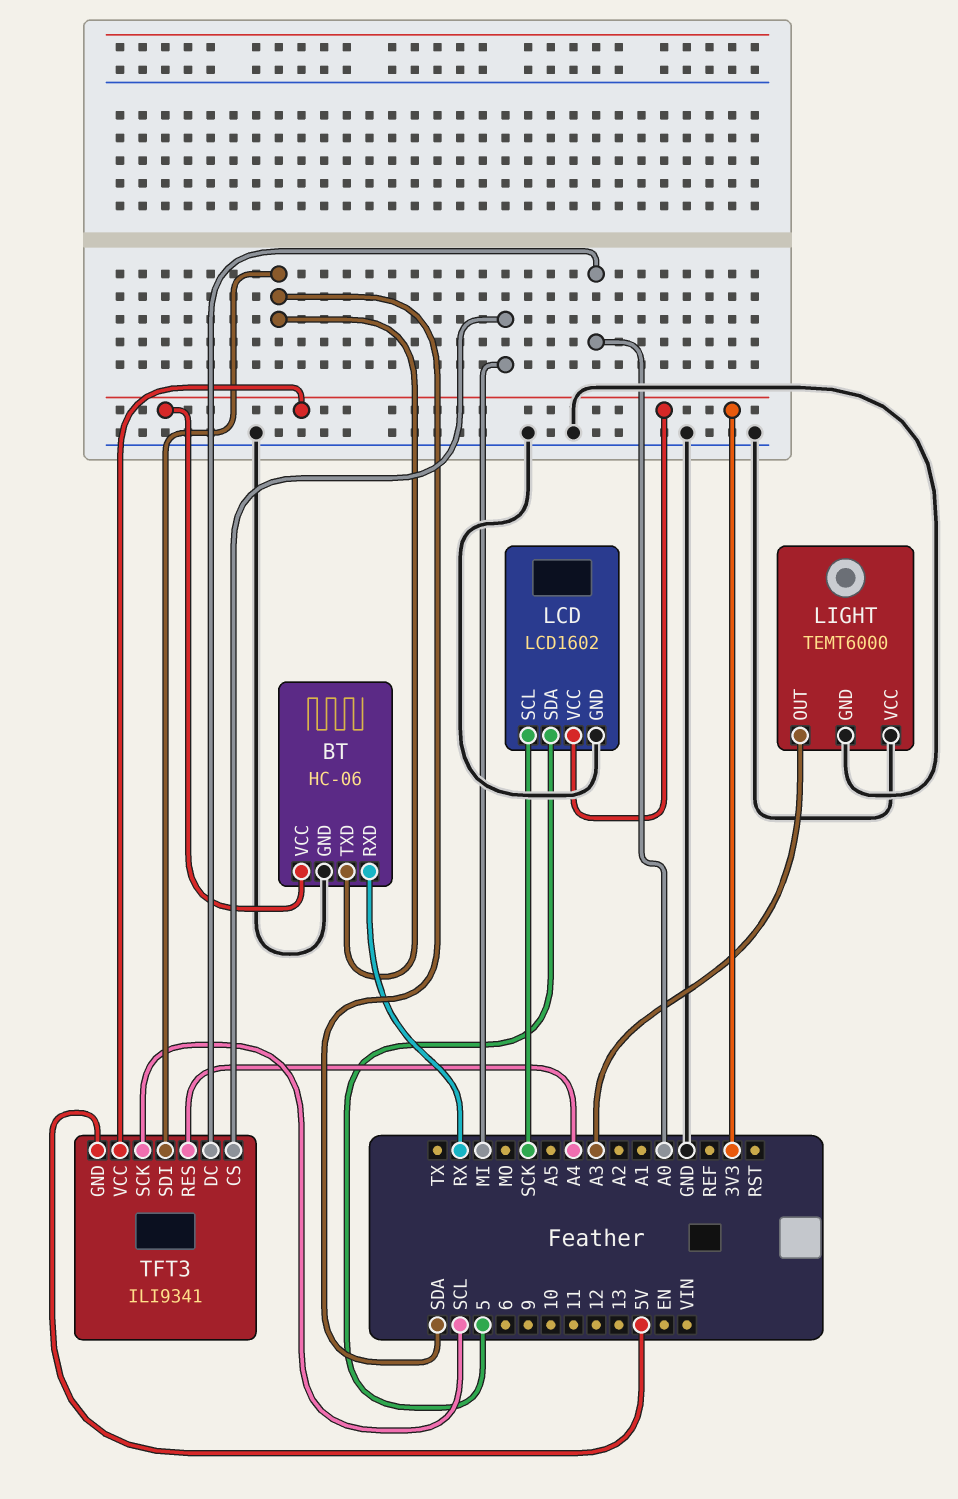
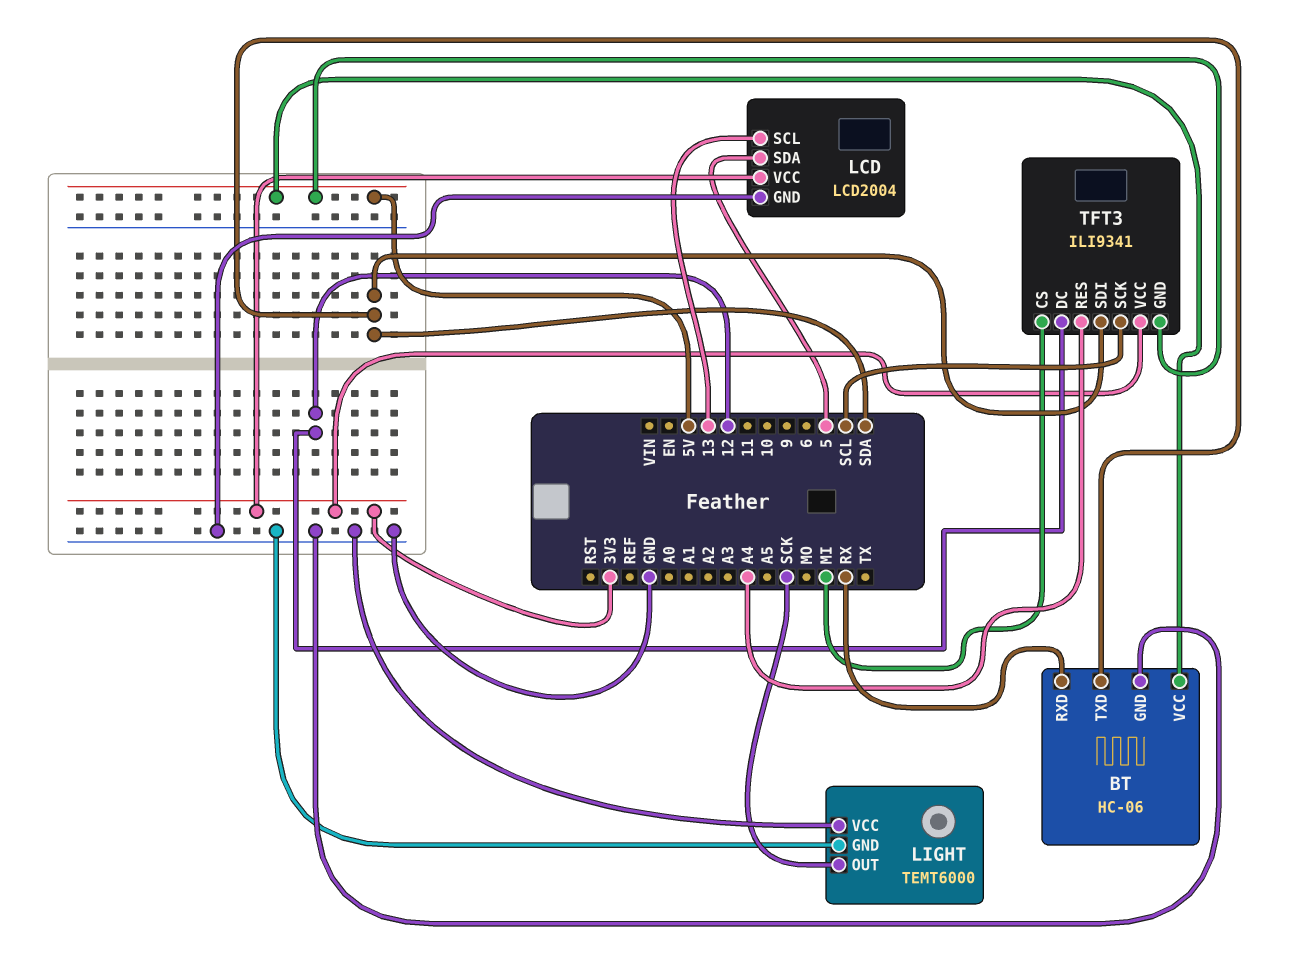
BT pin VCC: 3V3 -> 5V
LCD: LCD1602 -> LCD2004
LCD pin SCL: SCK -> 13
LIGHT pin OUT: A3 -> SCK
TFT3 pin DC: A0 -> 12

